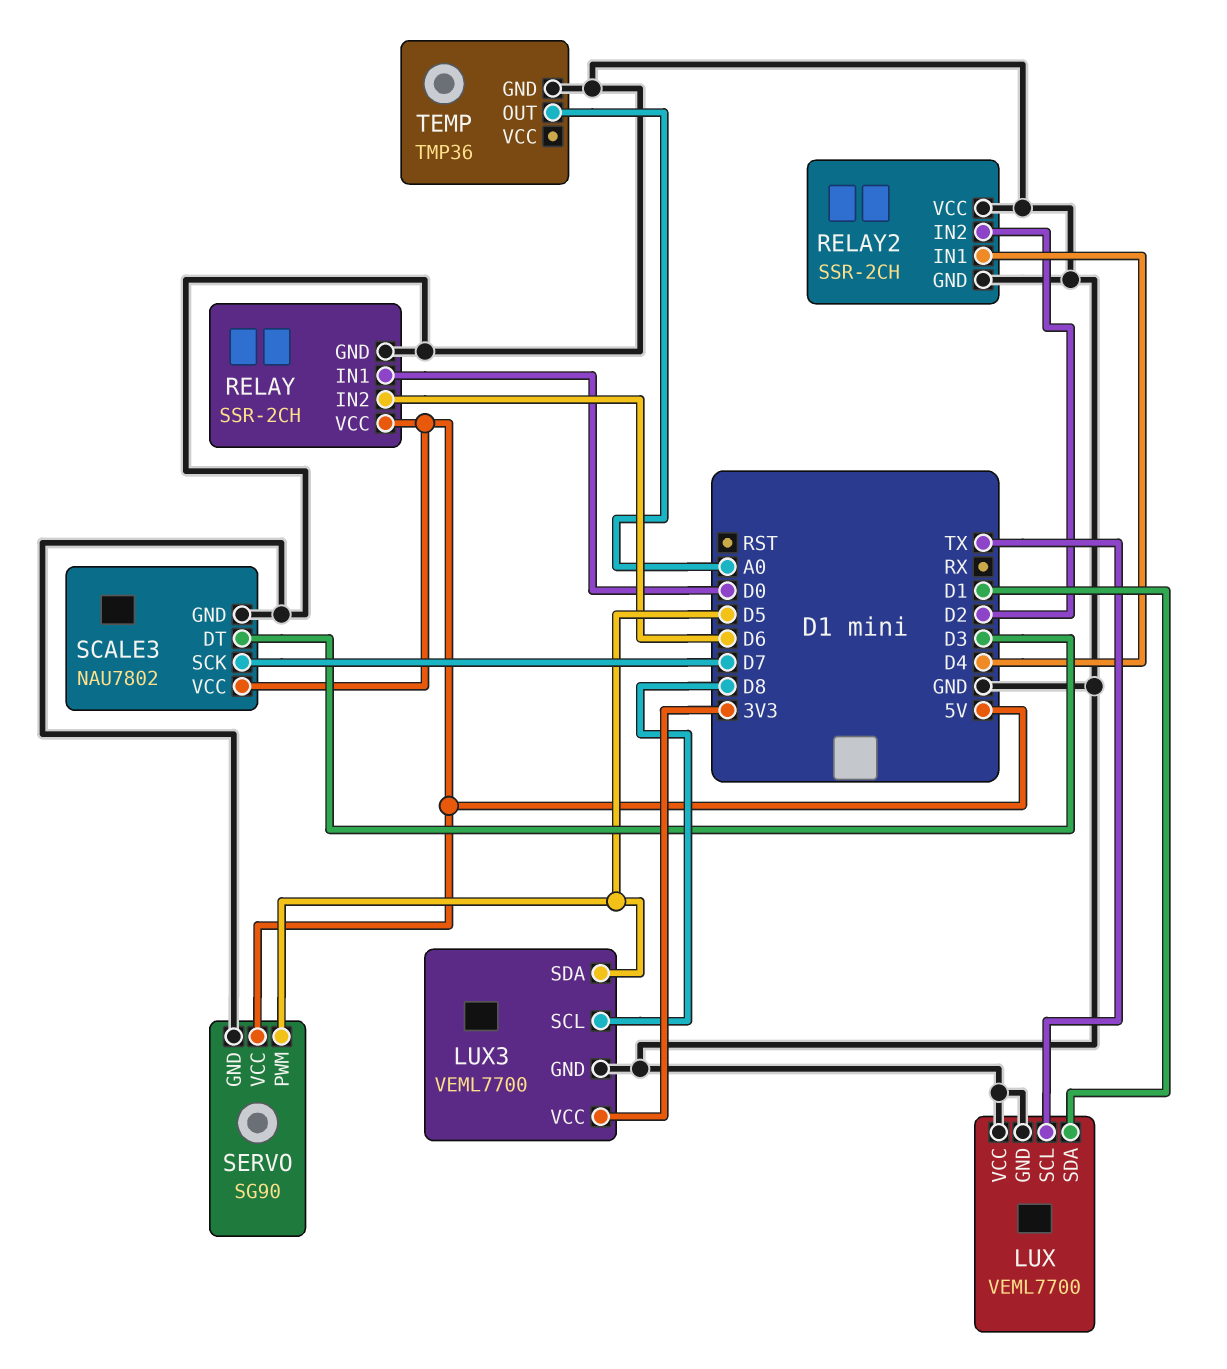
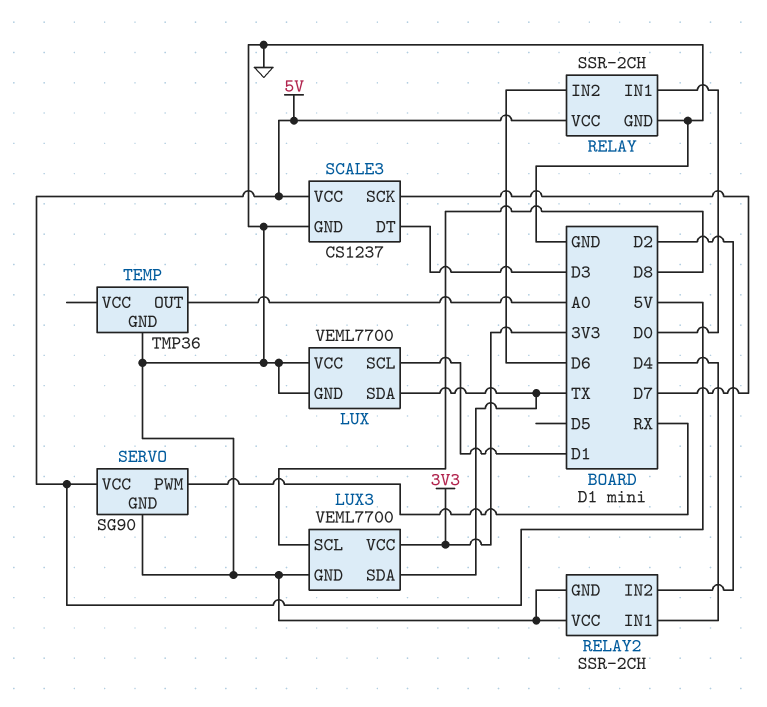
LUX pin SCL: TX -> D1
LUX pin SDA: D1 -> TX
LUX3 pin SDA: D5 -> TX
SCALE3: NAU7802 -> CS1237
SERVO pin PWM: D5 -> RX

